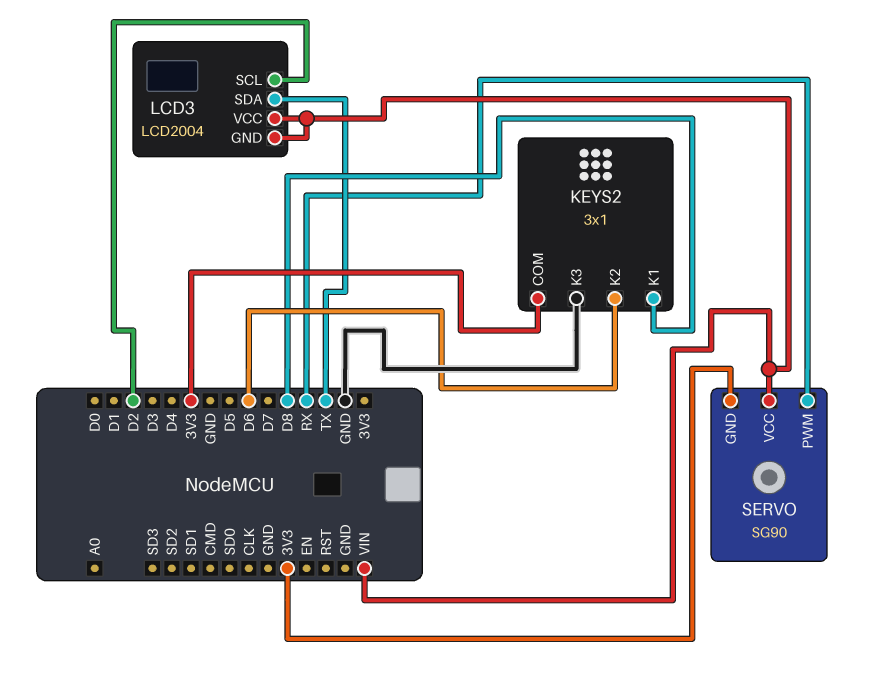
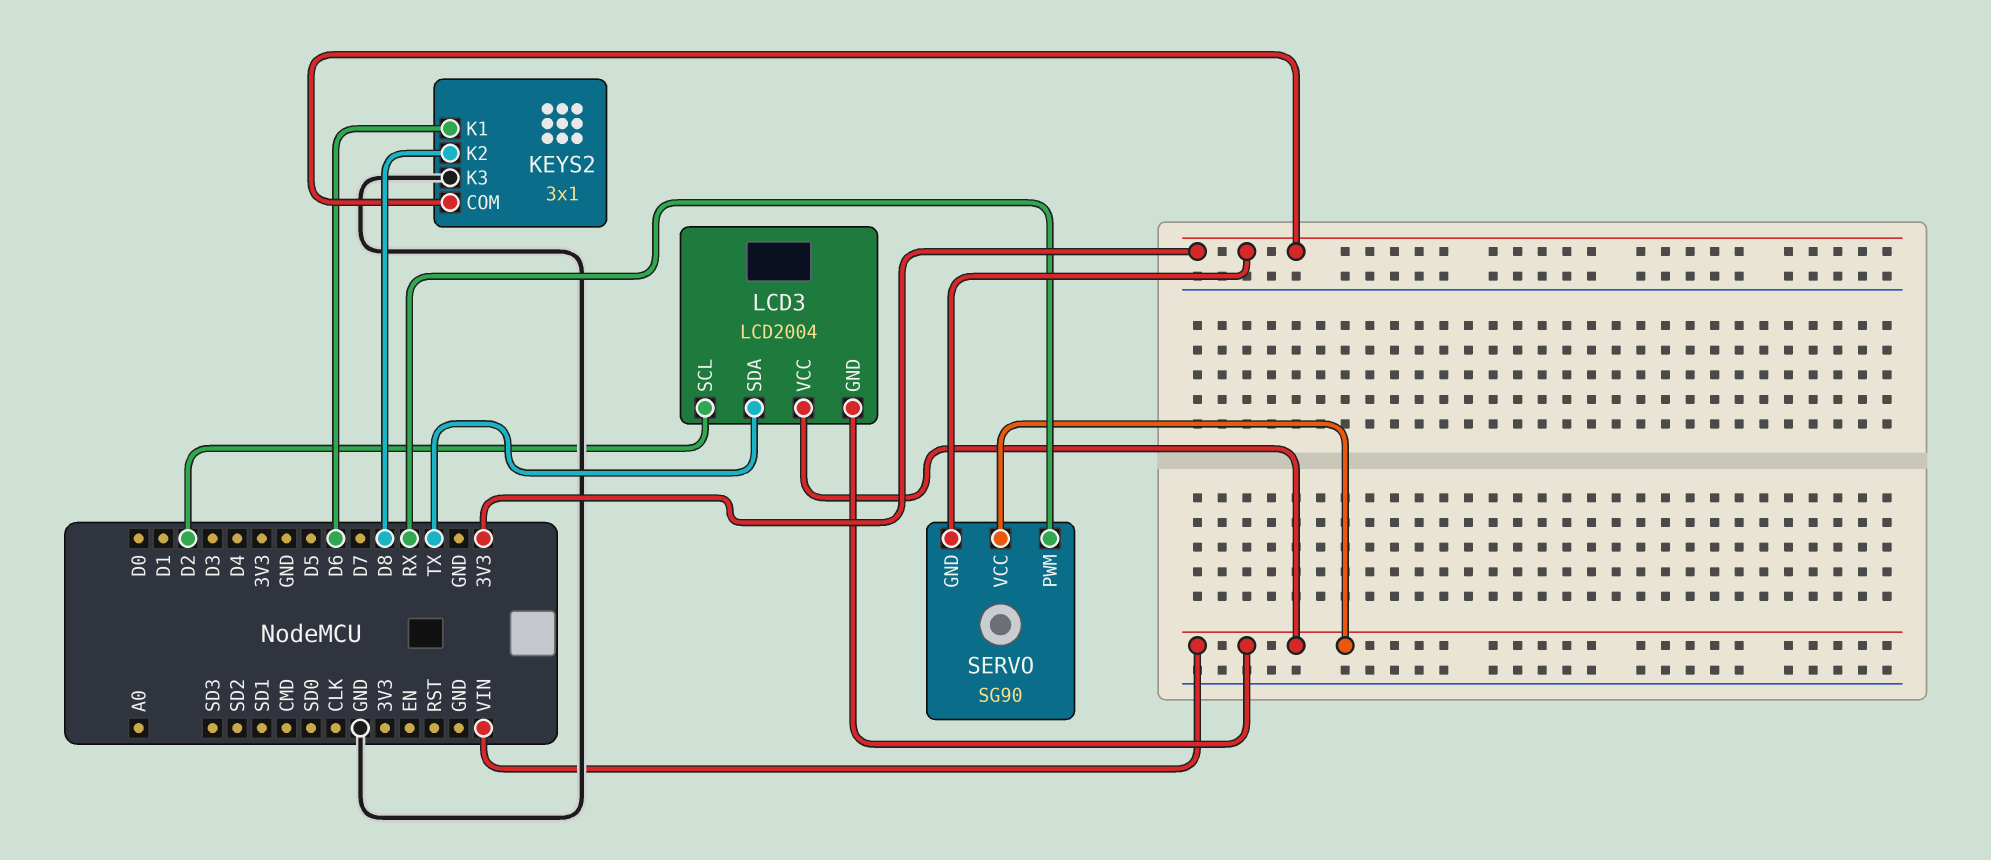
KEYS2 pin K1: D8 -> D6
KEYS2 pin K2: D6 -> D8

